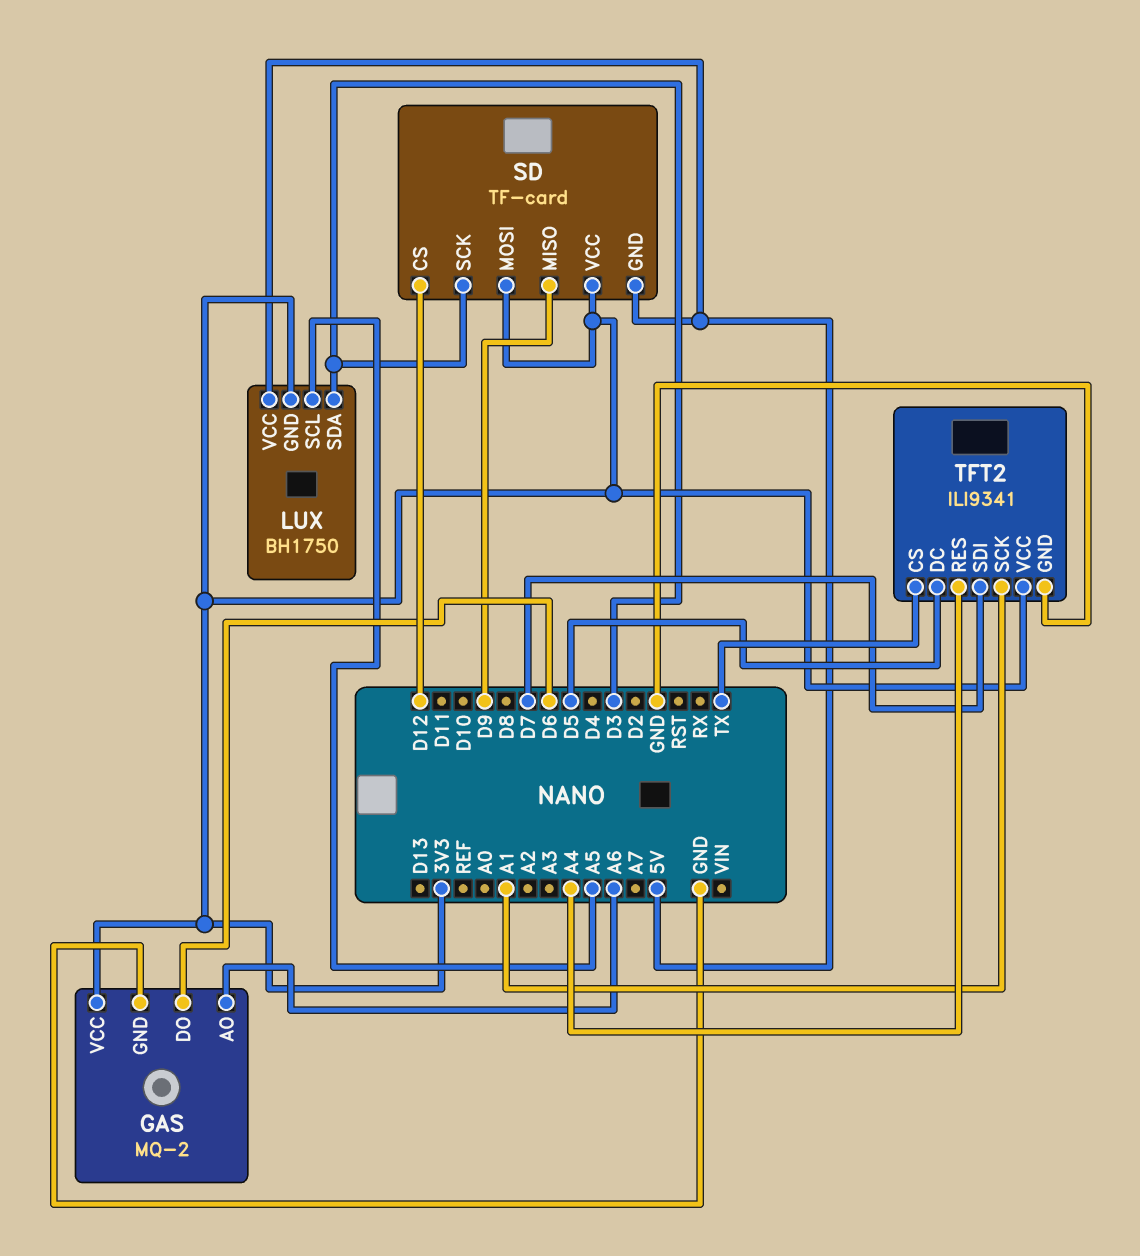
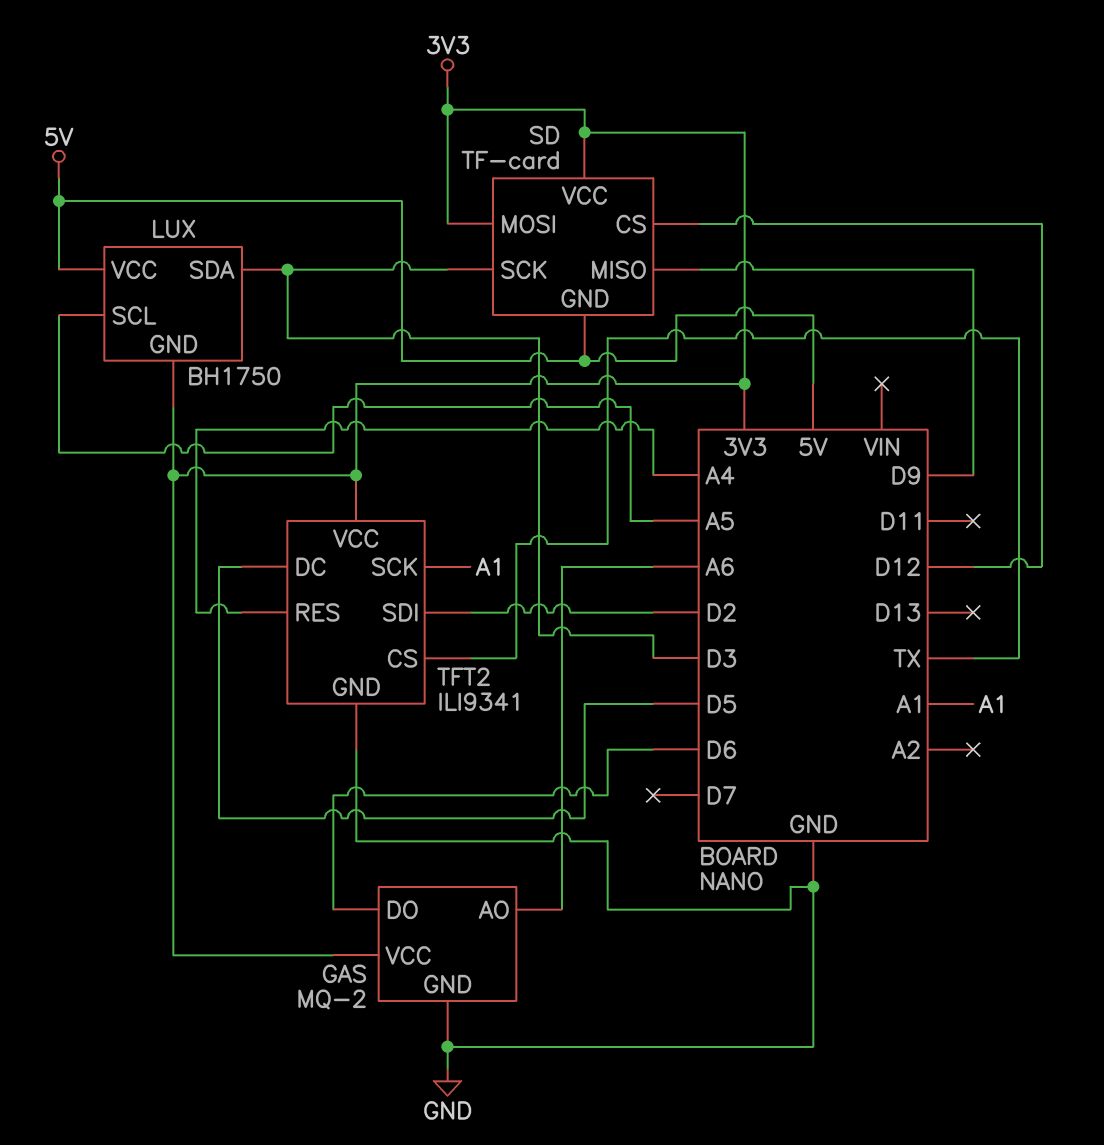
TFT2 pin SDI: D7 -> D2

